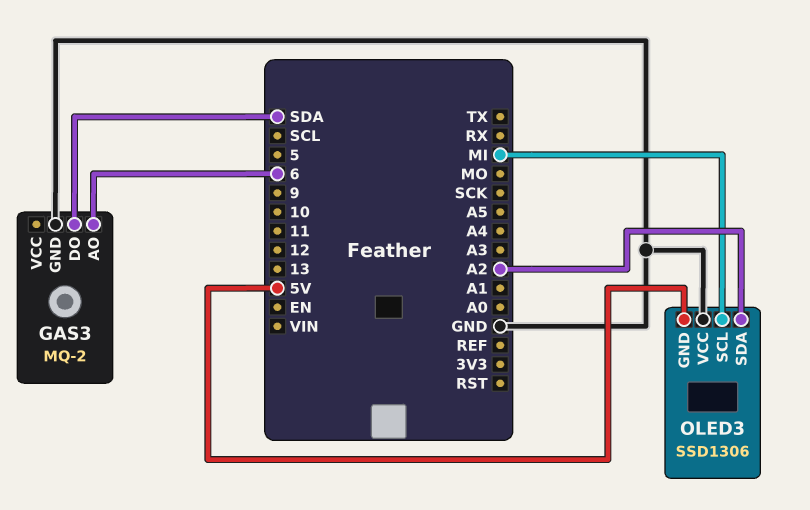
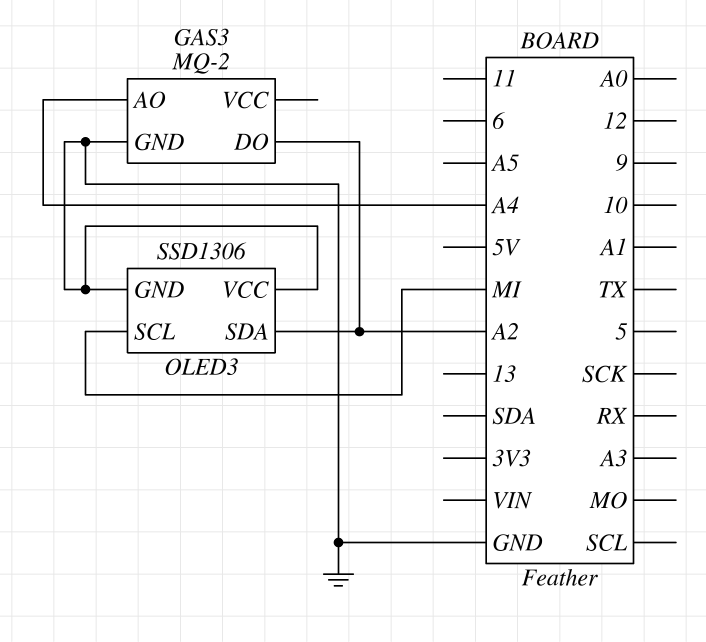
GAS3 pin AO: 6 -> A4
GAS3 pin DO: SDA -> A2
OLED3 pin GND: 5V -> GND

